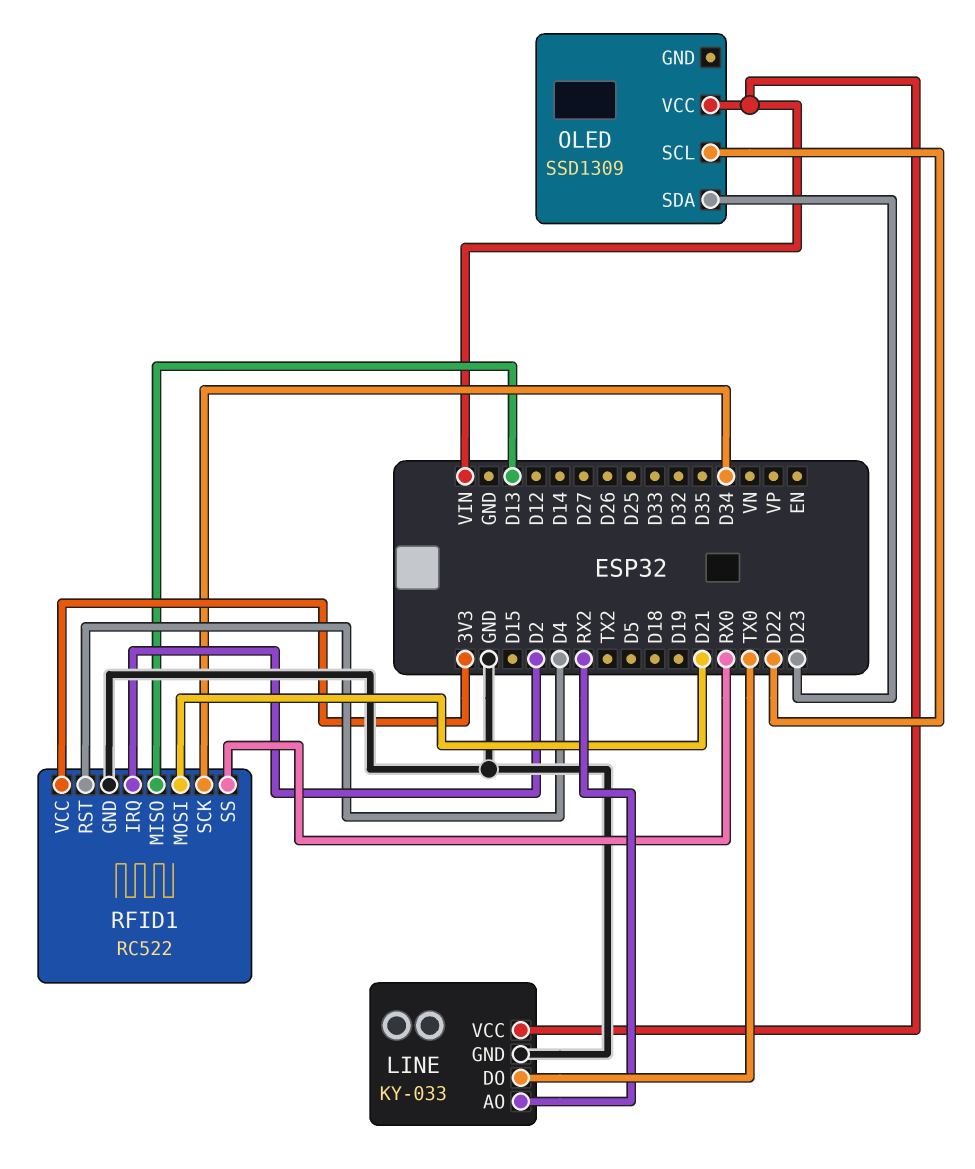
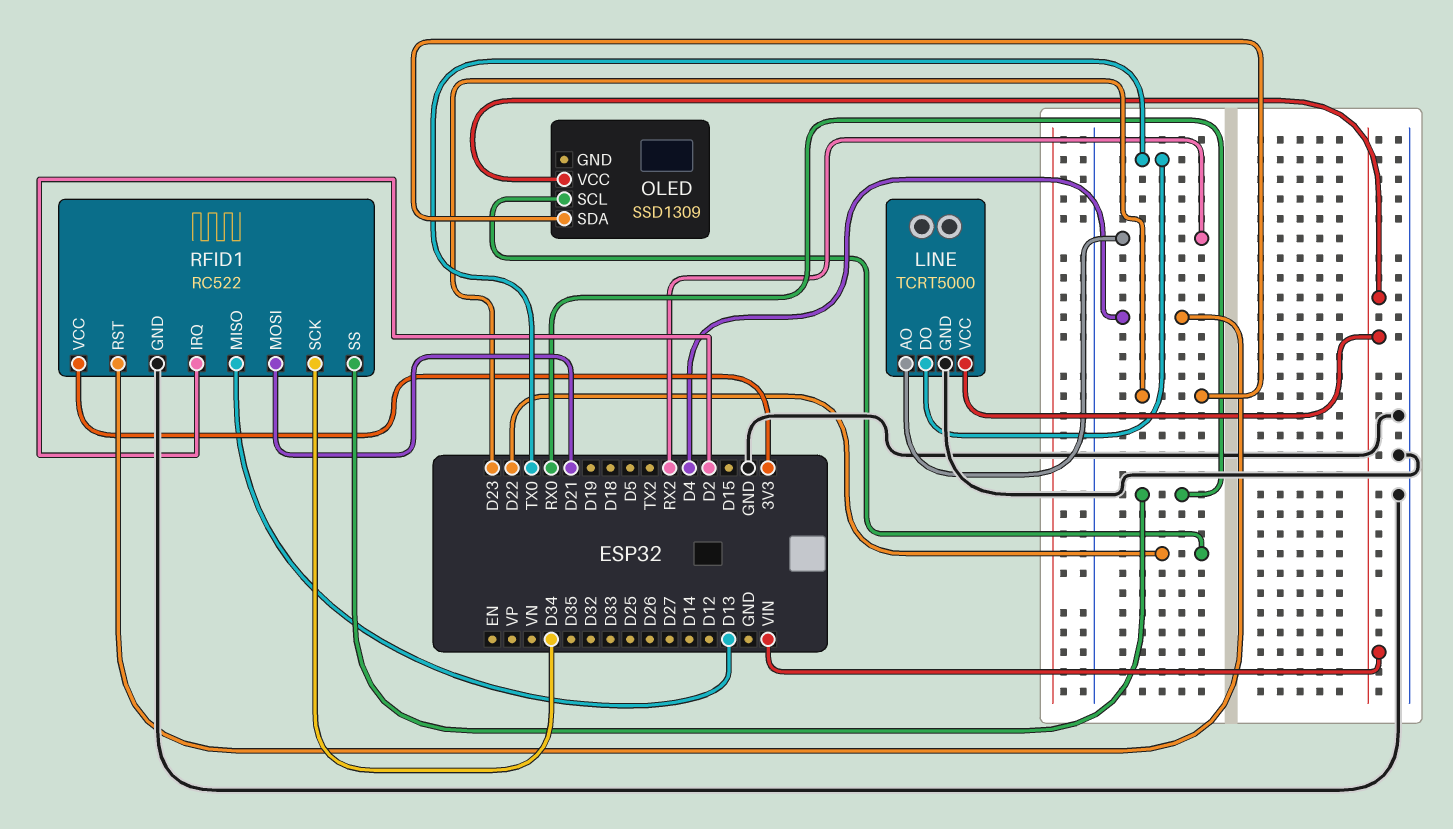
LINE: KY-033 -> TCRT5000

